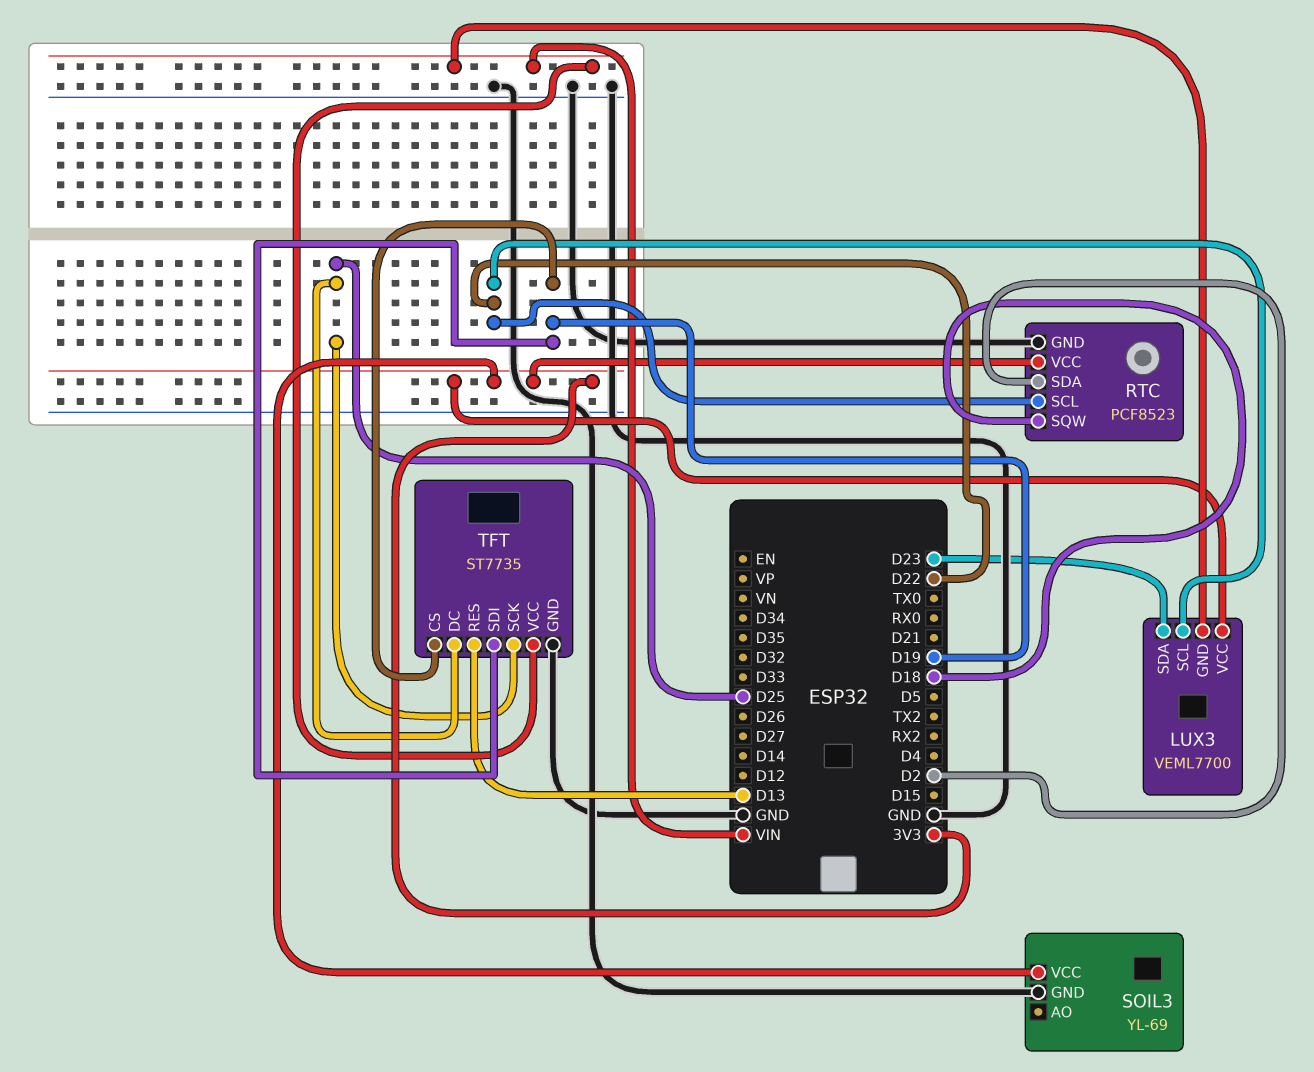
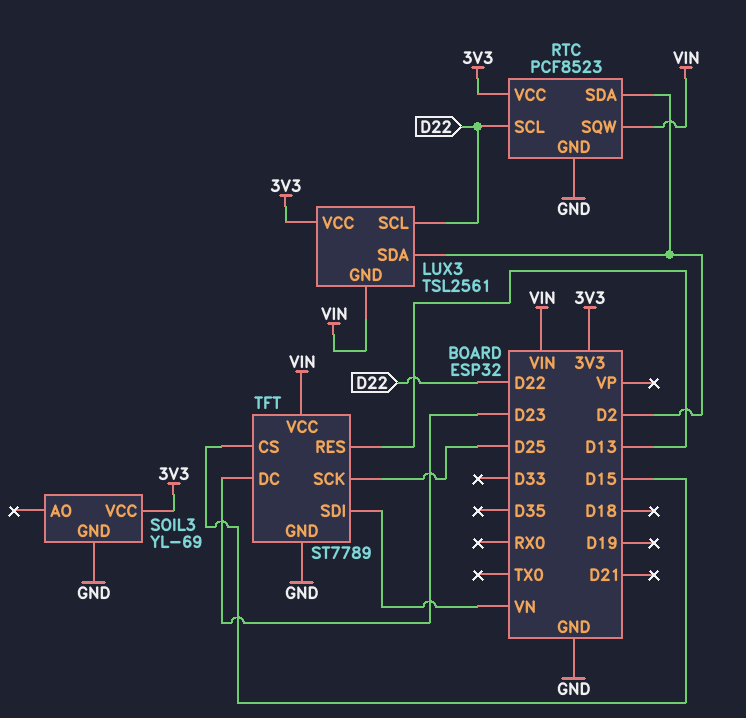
LUX3: VEML7700 -> TSL2561
LUX3 pin SDA: D23 -> D2
RTC pin SQW: D18 -> VIN
TFT: ST7735 -> ST7789
TFT pin CS: D19 -> D15
TFT pin DC: D25 -> D23
TFT pin SDI: D19 -> VN

